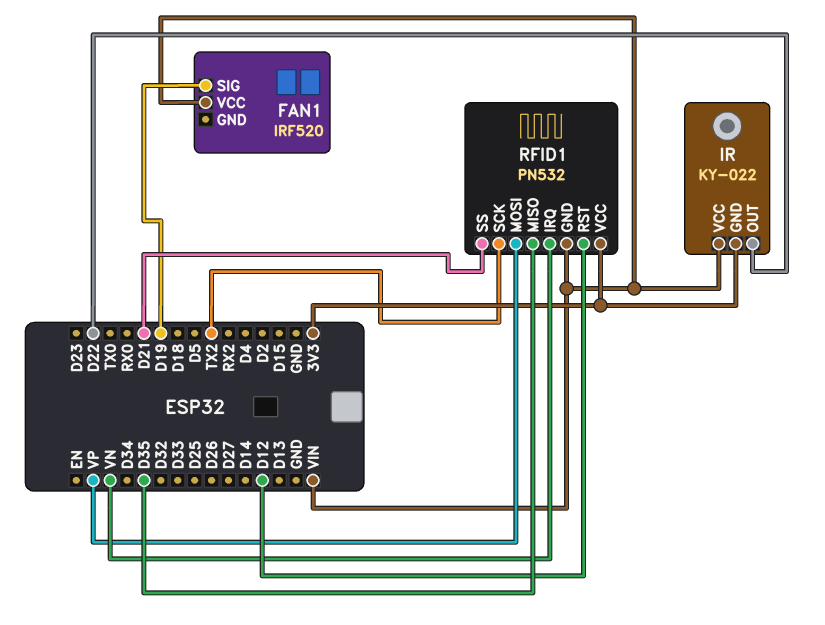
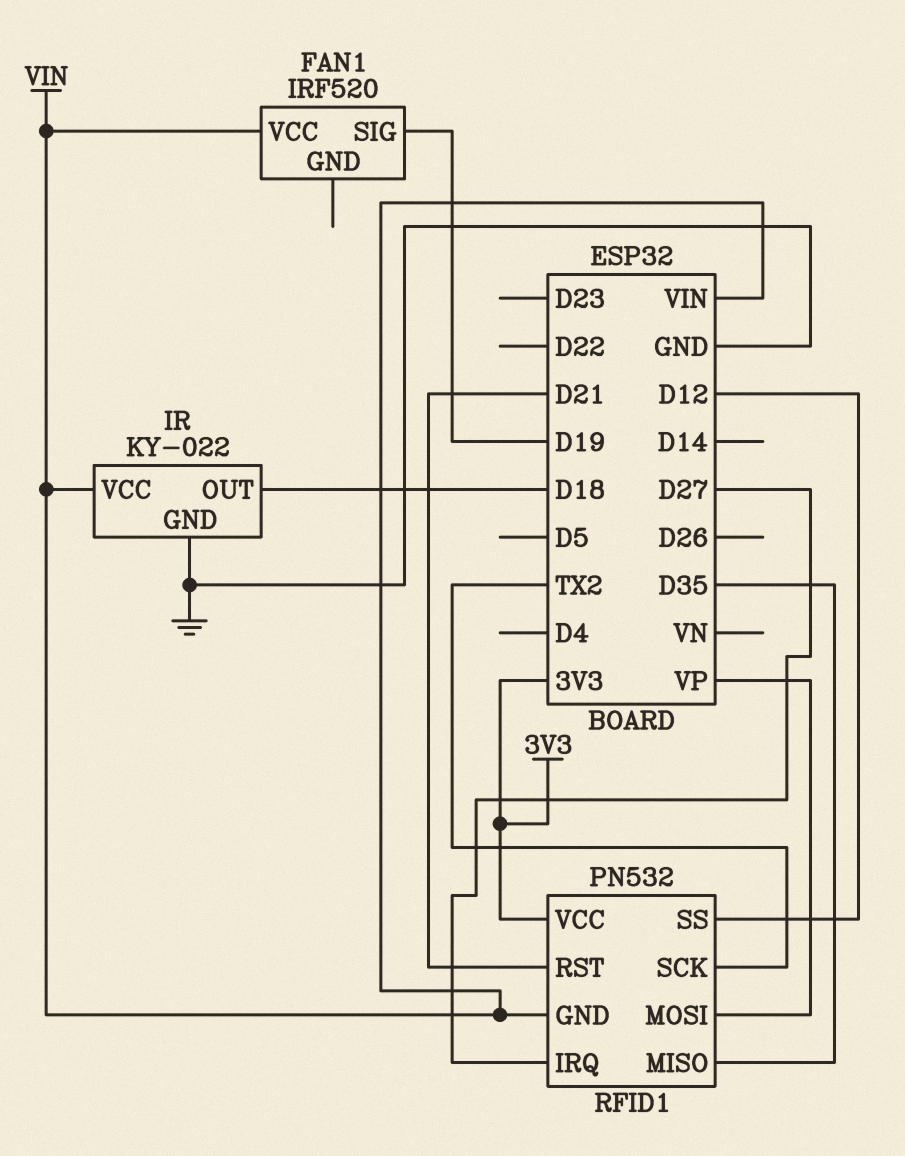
IR pin GND: 3V3 -> GND
IR pin OUT: D22 -> D18
RFID1 pin IRQ: VN -> D27
RFID1 pin RST: D12 -> D21
RFID1 pin SS: D21 -> D12

